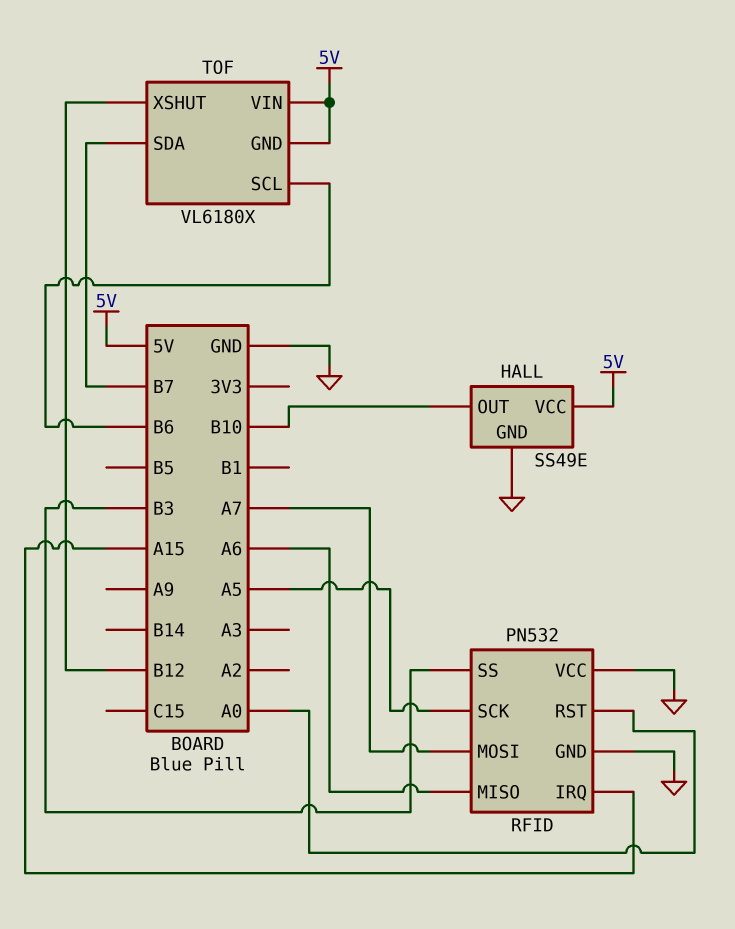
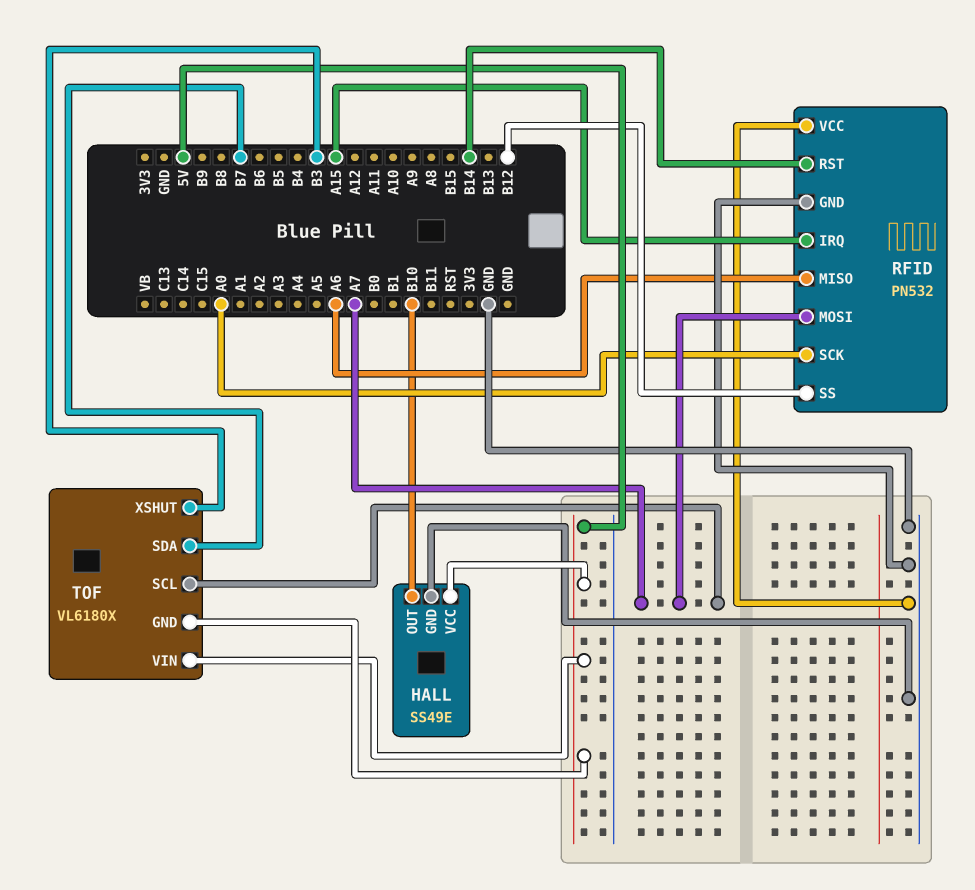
RFID pin RST: A0 -> B14
RFID pin SCK: A5 -> A0
RFID pin SS: B3 -> B12
TOF pin SCL: B6 -> A7
TOF pin XSHUT: B12 -> B3

